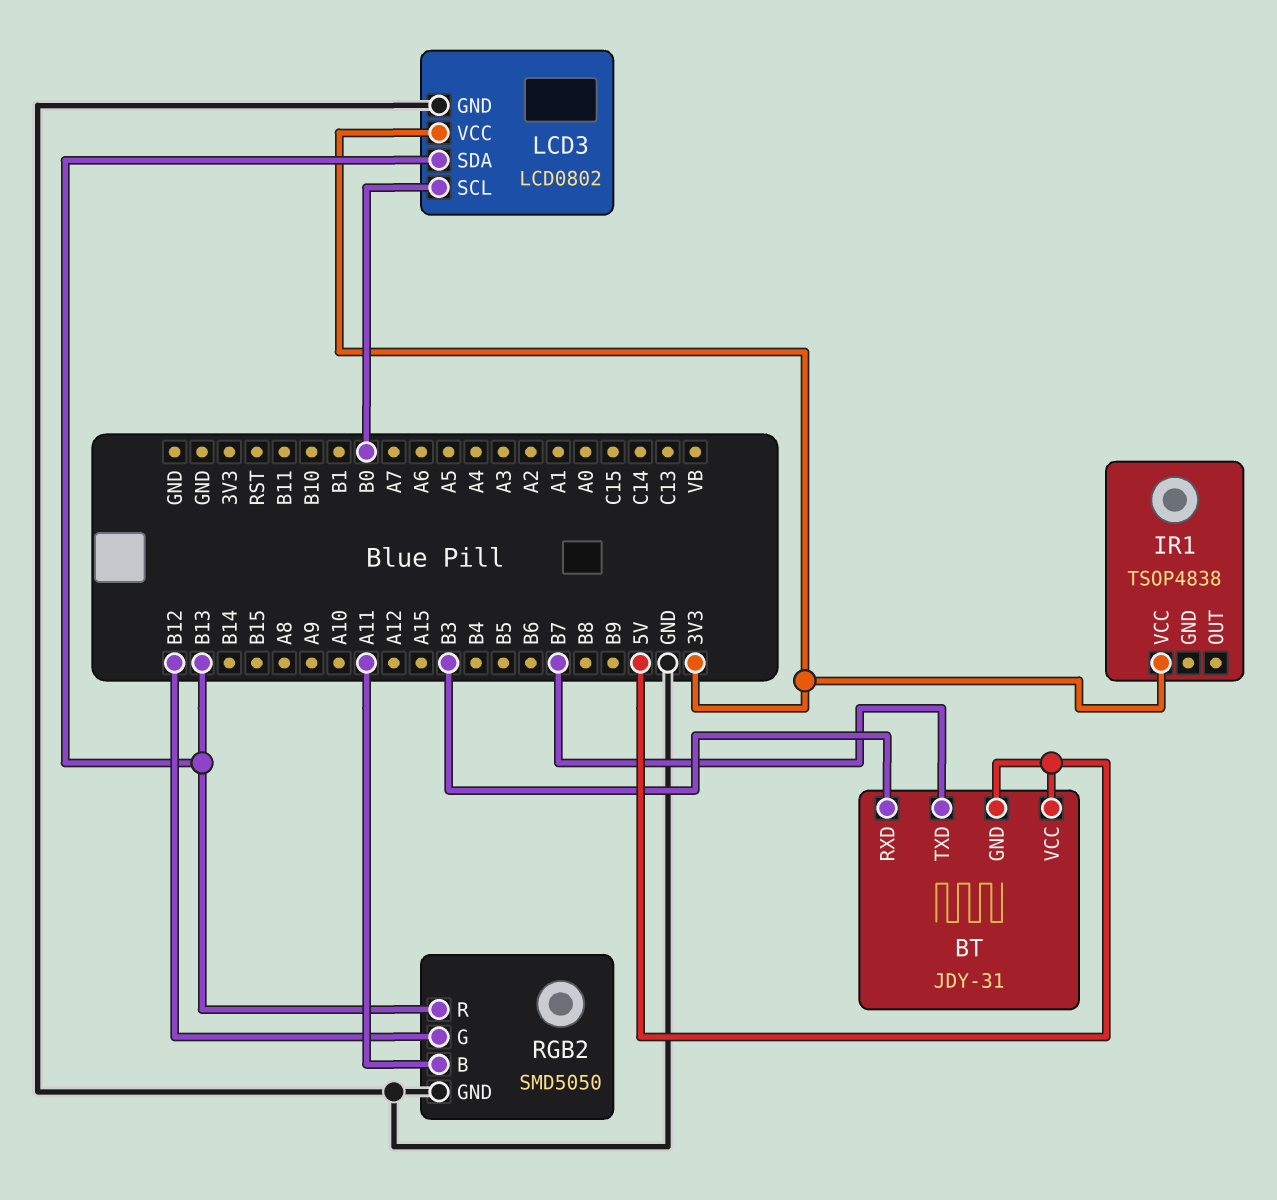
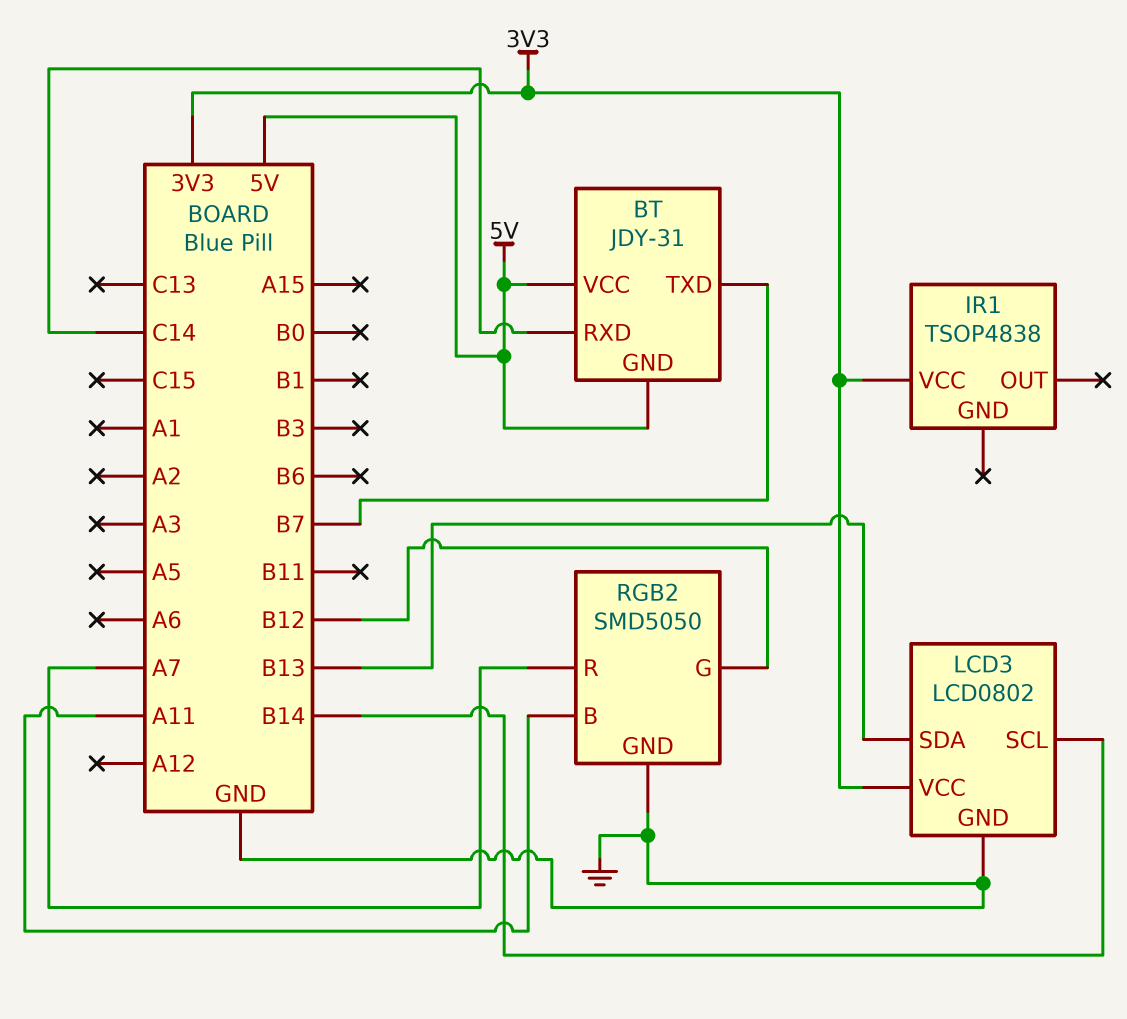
BT pin RXD: B3 -> C14
LCD3 pin SCL: B0 -> B14
RGB2 pin R: B13 -> A7

